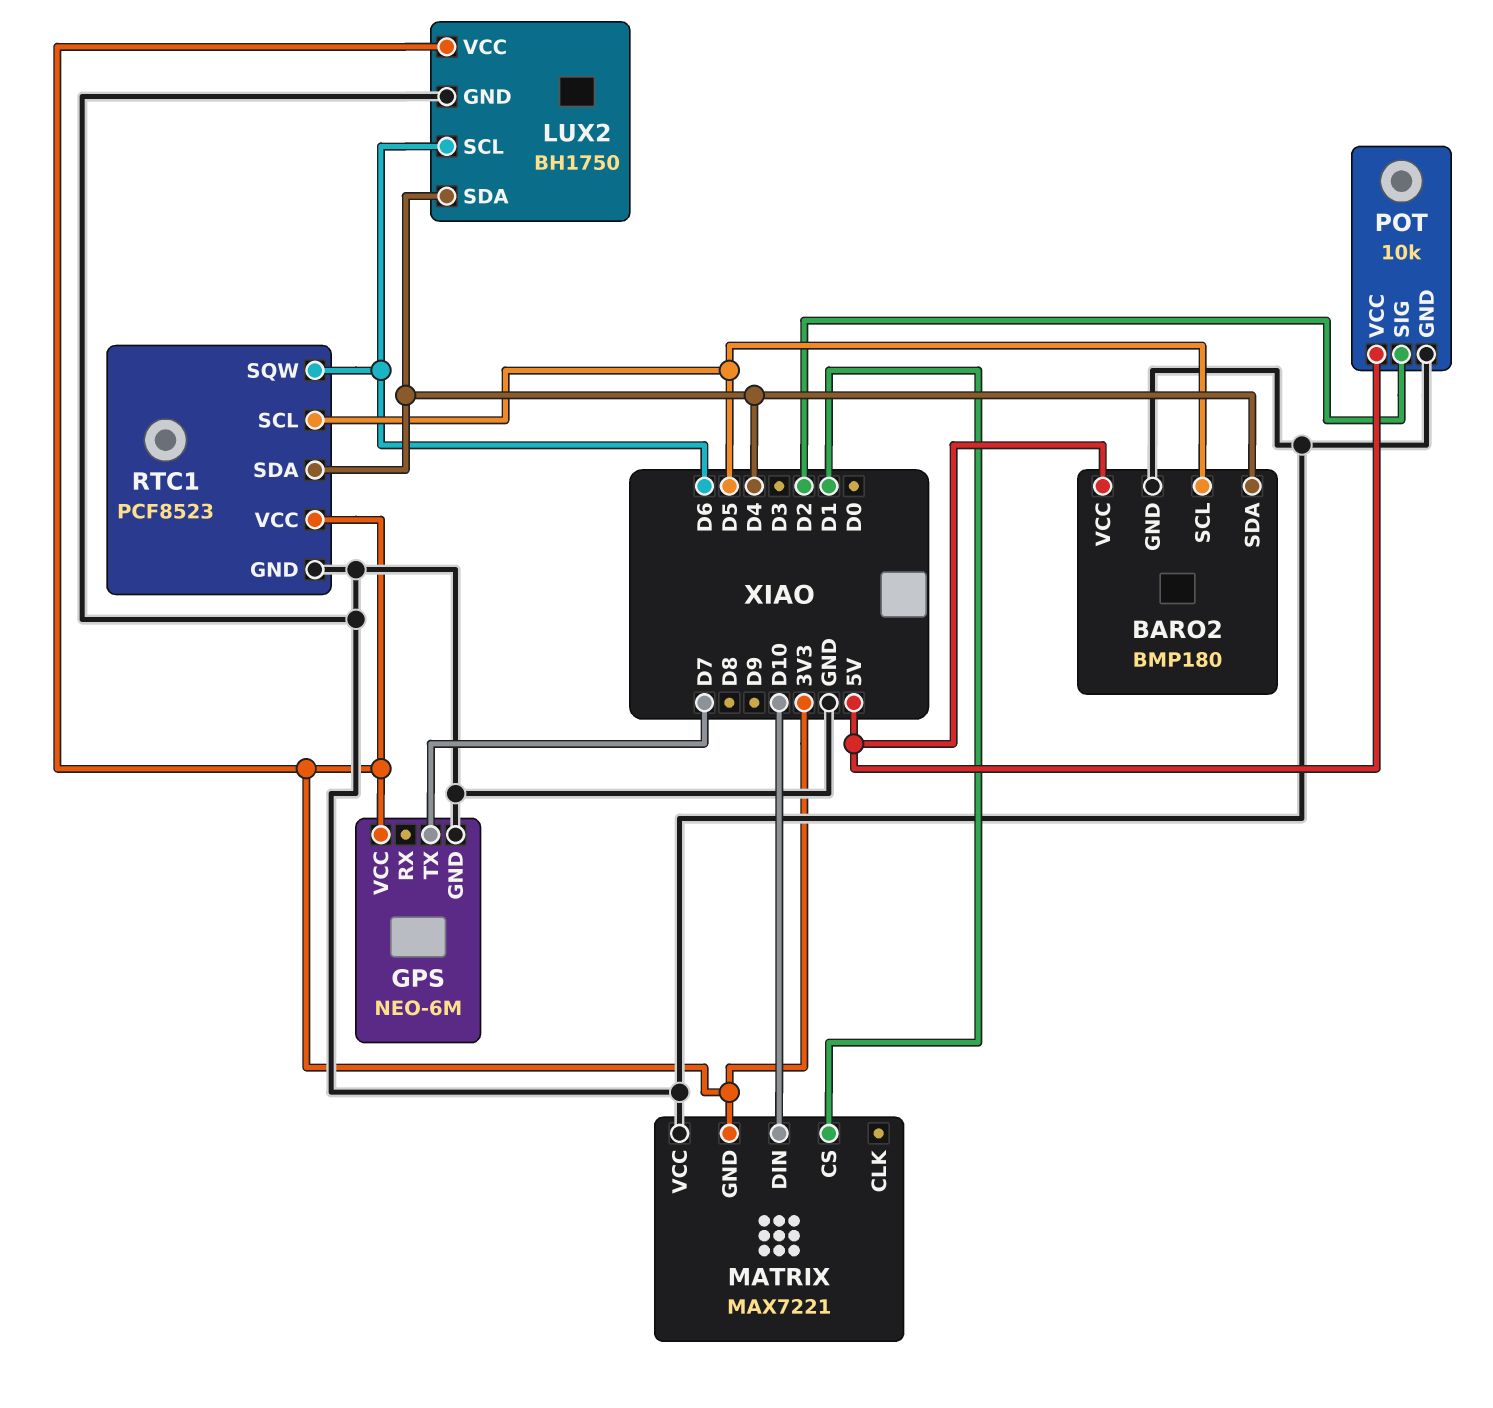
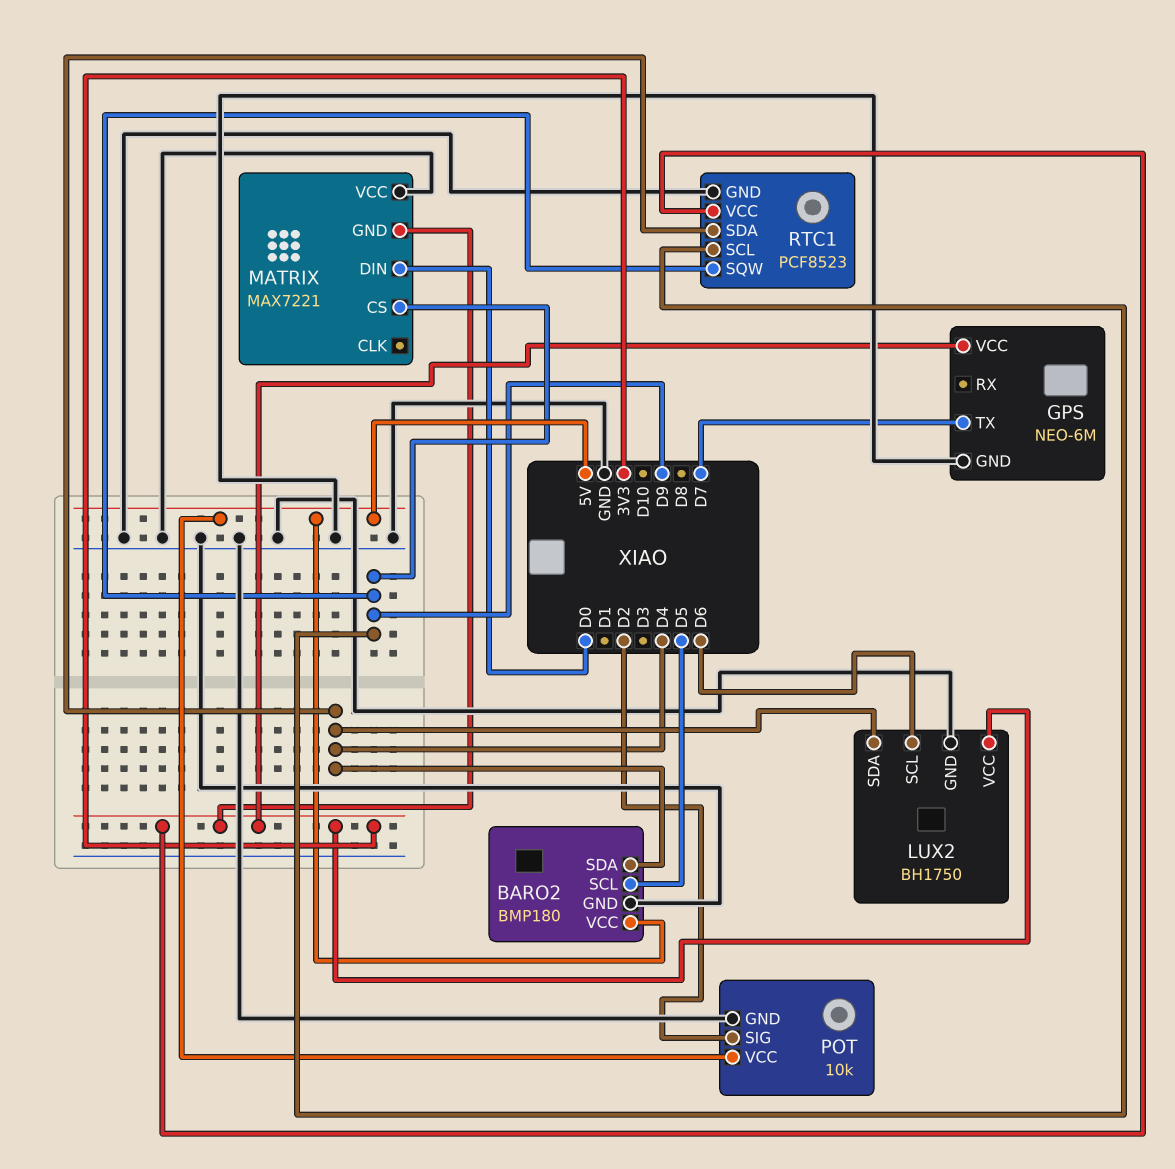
MATRIX pin CS: D1 -> D9
MATRIX pin DIN: D10 -> D0
RTC1 pin SCL: D5 -> D9
RTC1 pin SQW: D6 -> D9

